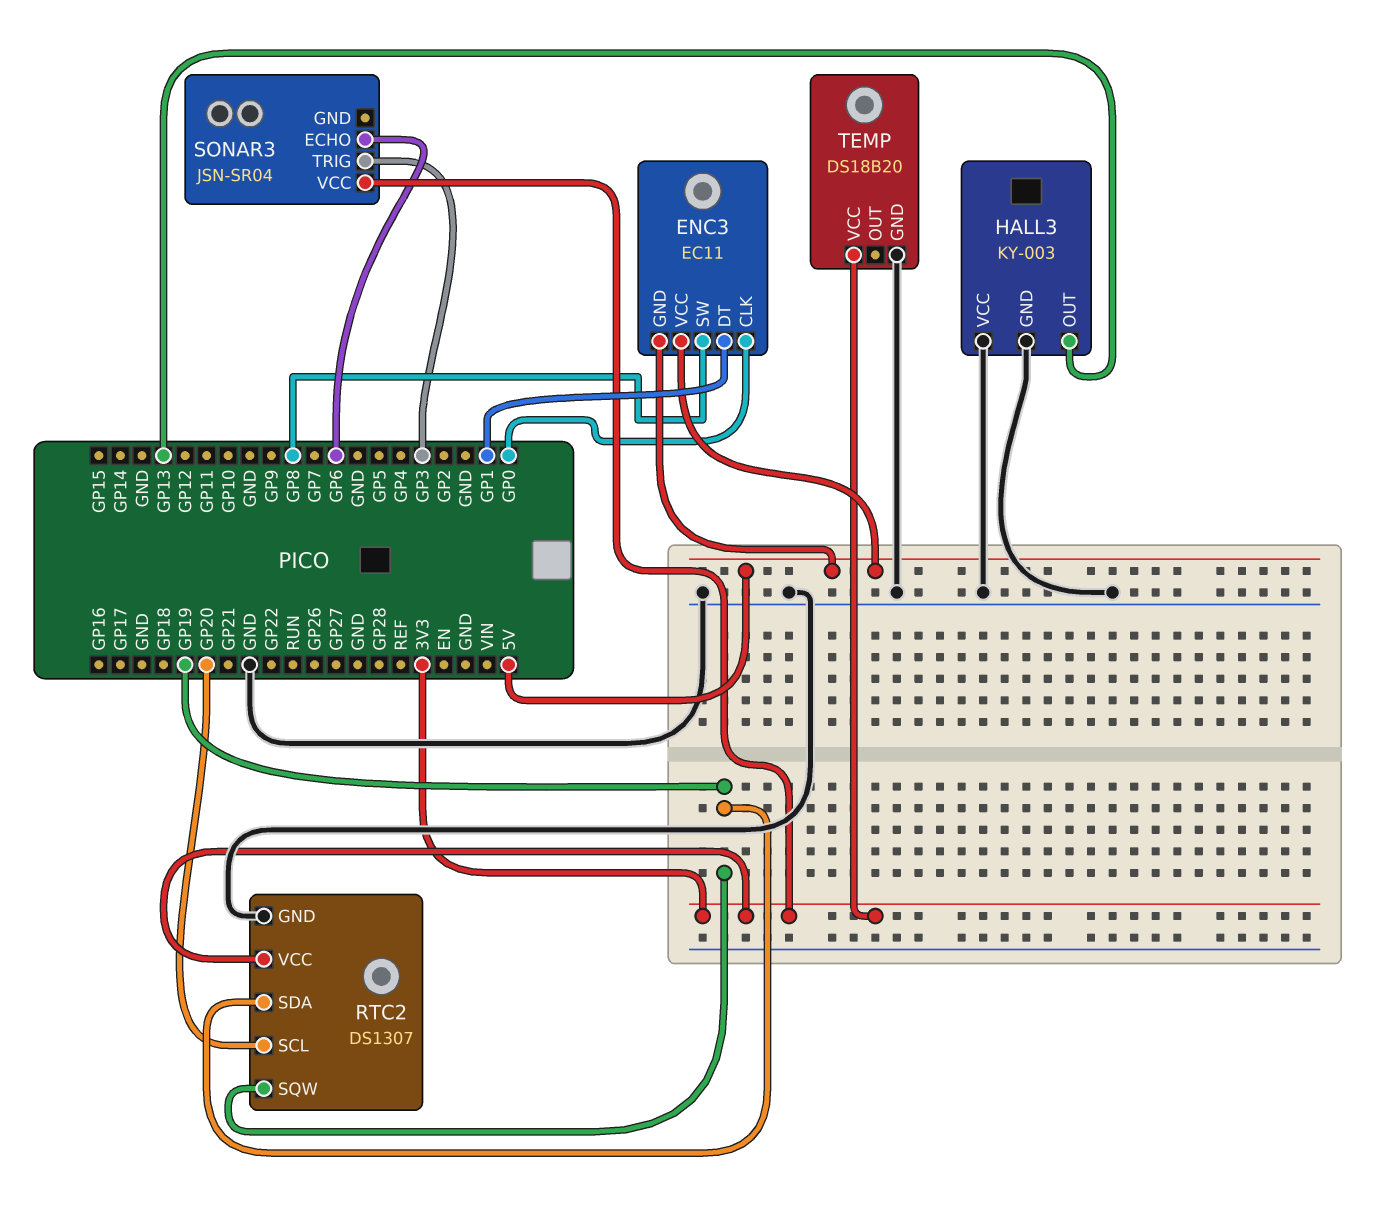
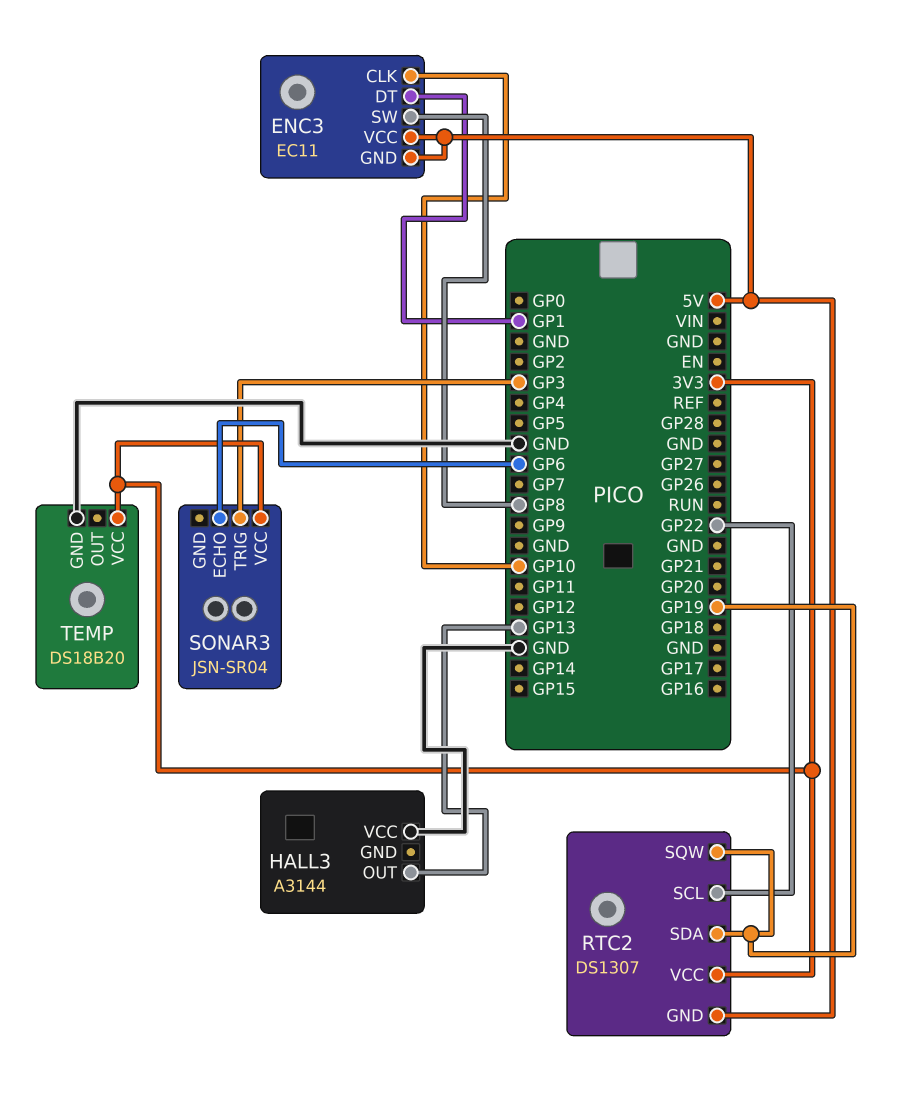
ENC3 pin CLK: GP0 -> GP10
HALL3: KY-003 -> A3144
HALL3 pin GND: GND -> none
RTC2 pin GND: GND -> 5V
RTC2 pin SCL: GP20 -> GP22

